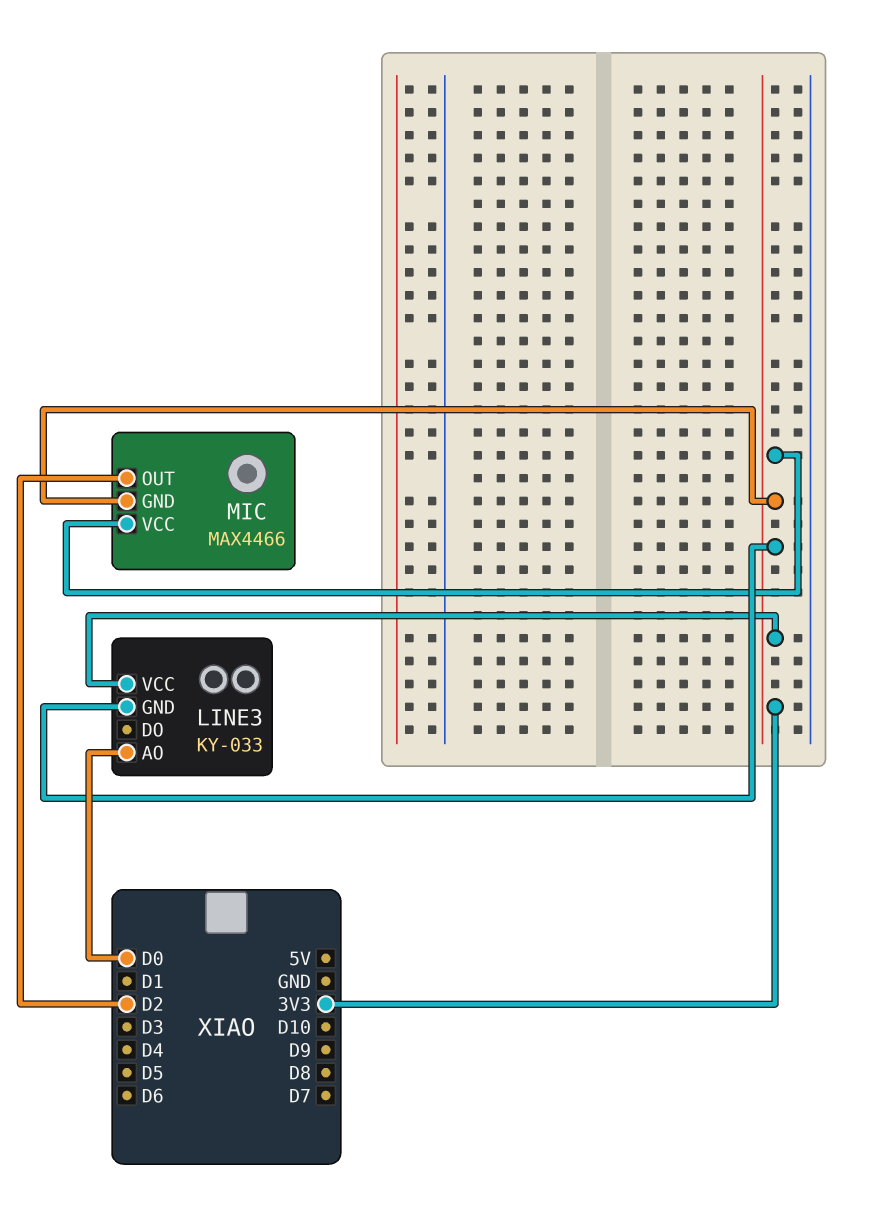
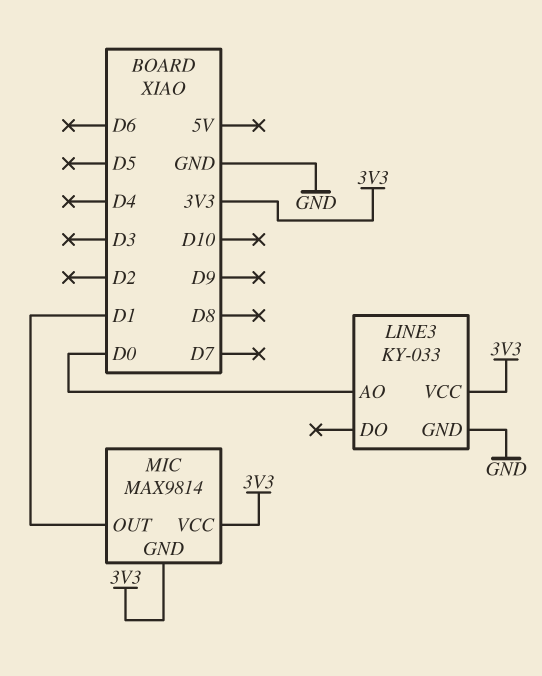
LINE3 pin GND: 3V3 -> GND
MIC: MAX4466 -> MAX9814
MIC pin OUT: D2 -> D1

